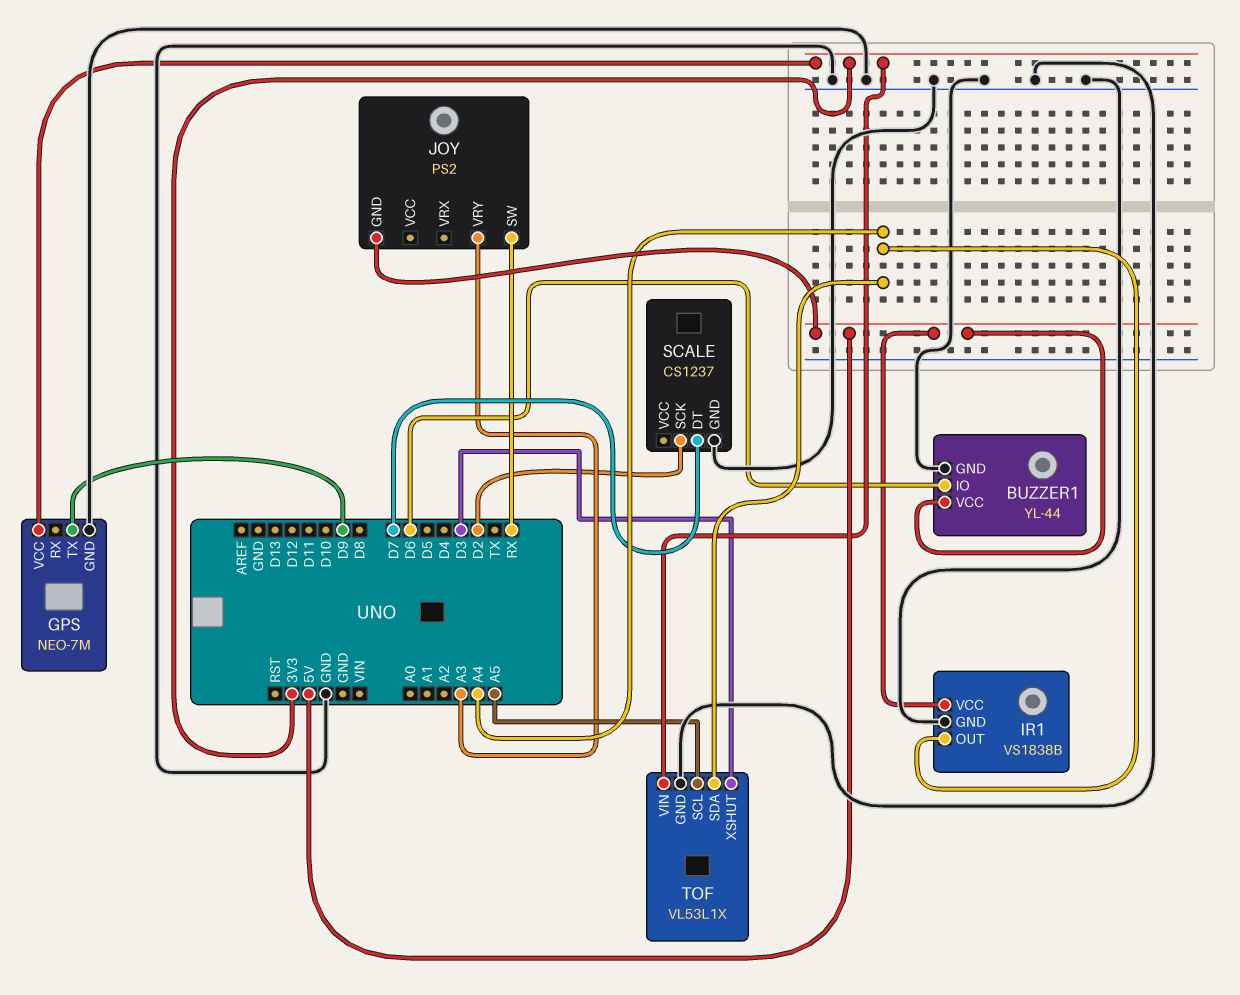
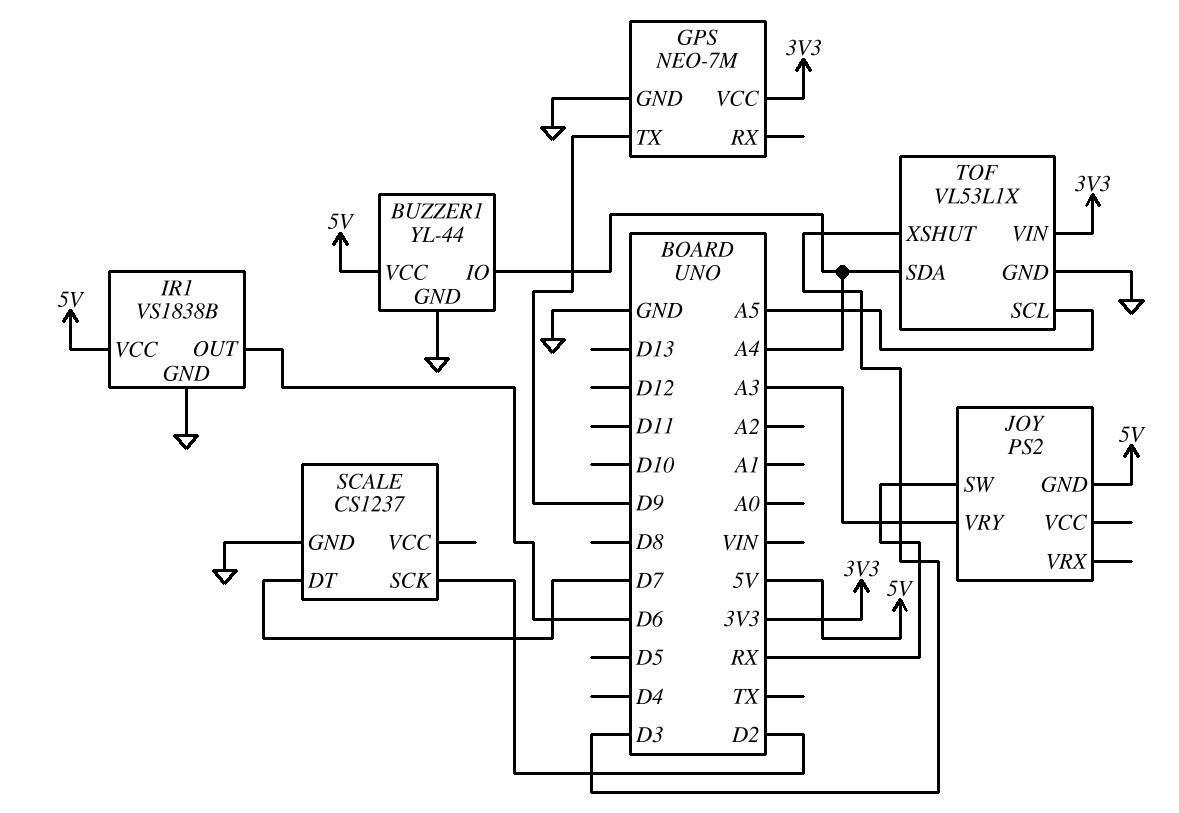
BUZZER1 pin IO: D6 -> A4
IR1 pin OUT: A4 -> D6

